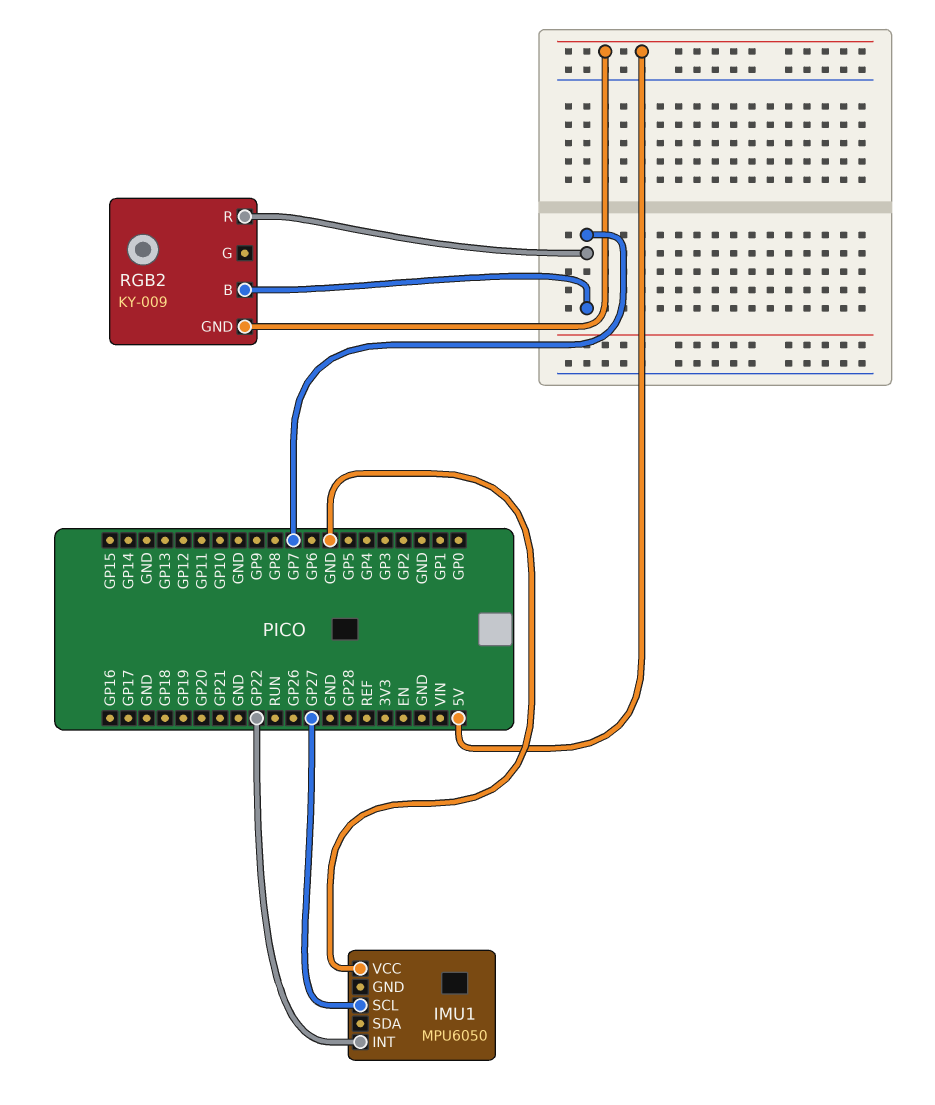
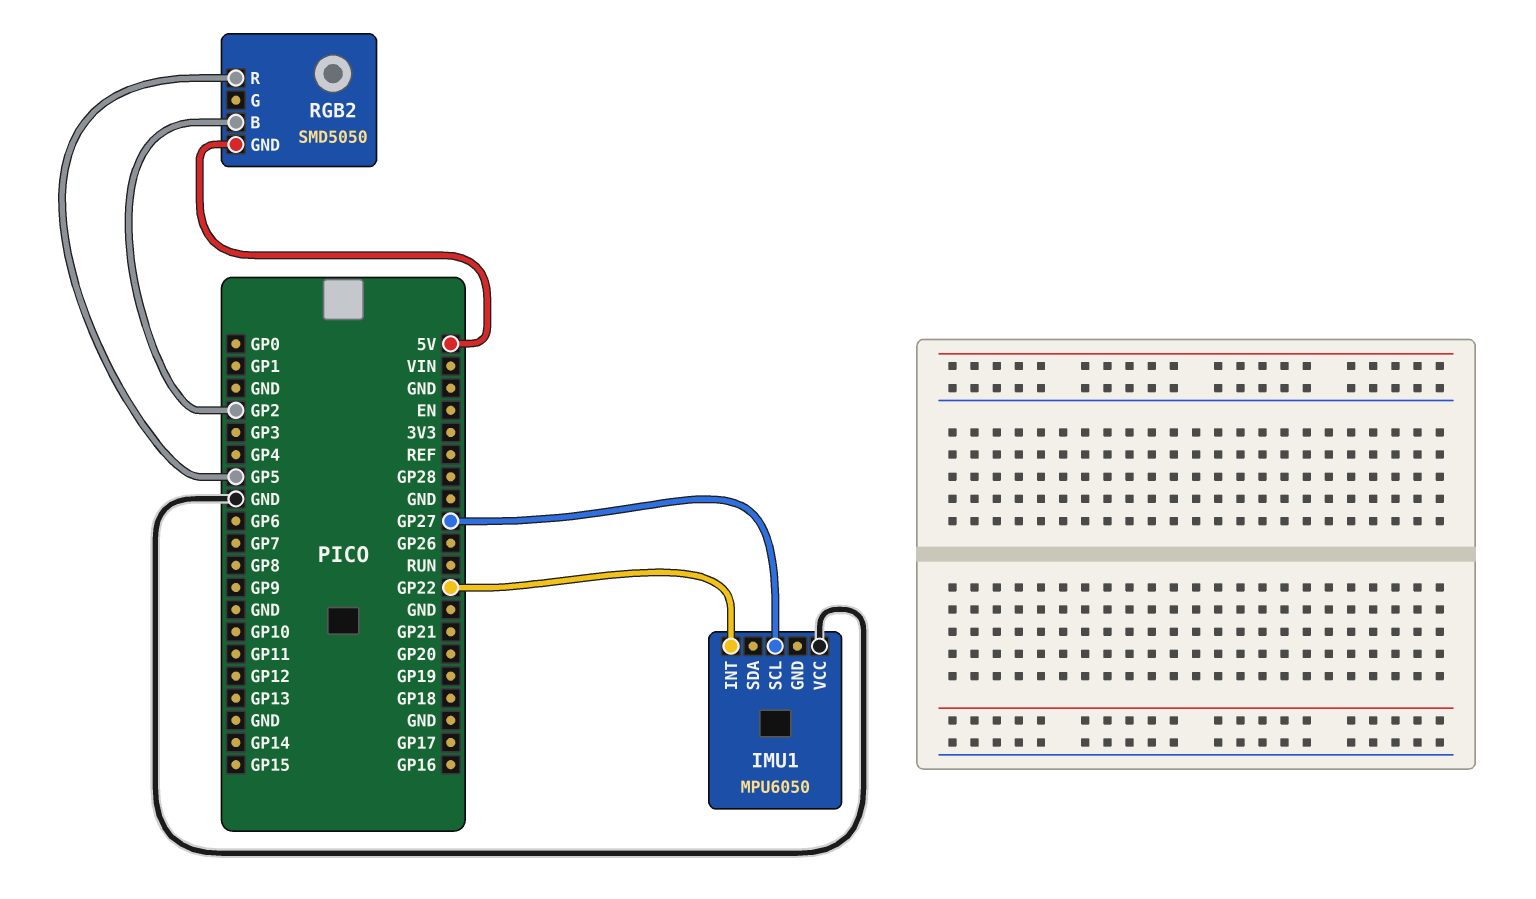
RGB2: KY-009 -> SMD5050
RGB2 pin B: GP7 -> GP2
RGB2 pin R: GP7 -> GP5

